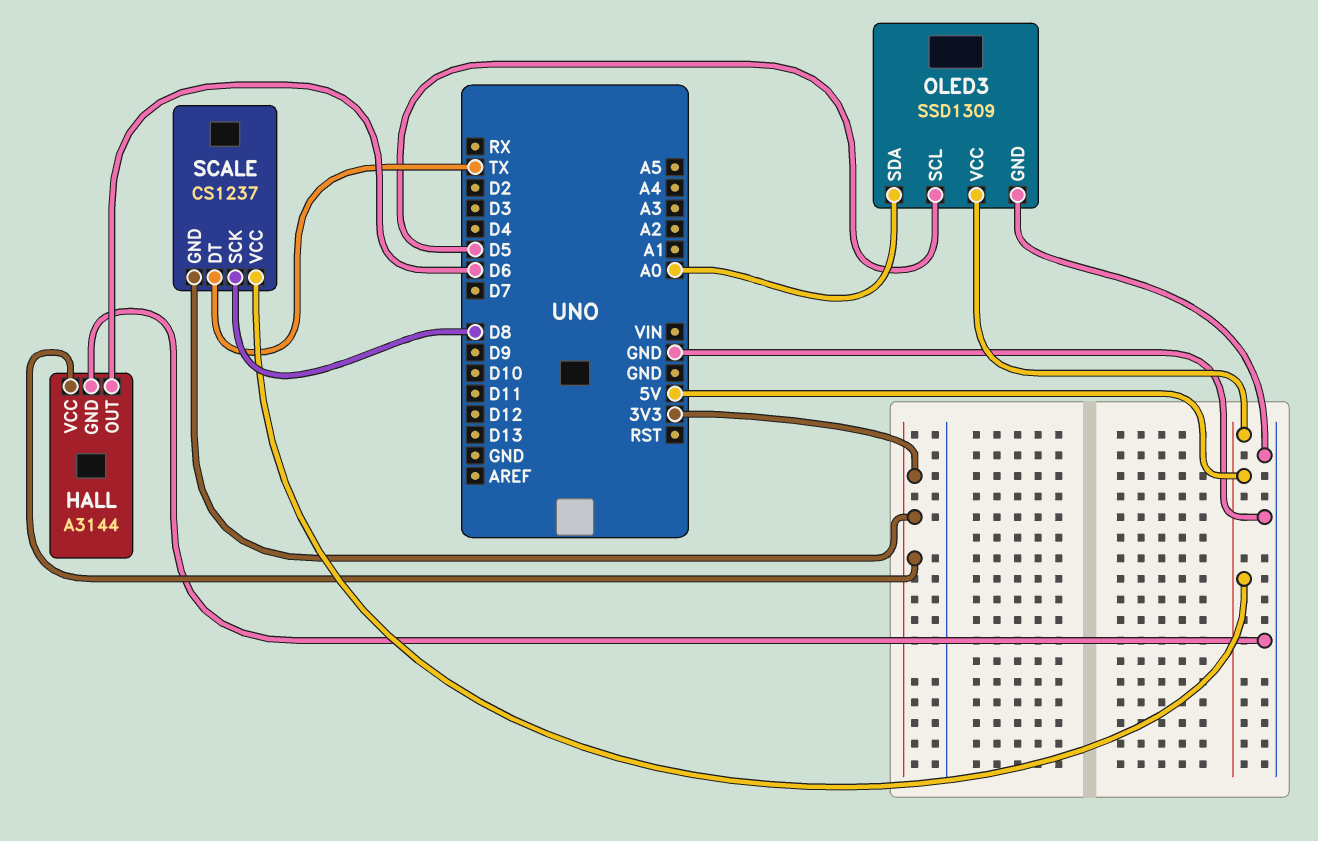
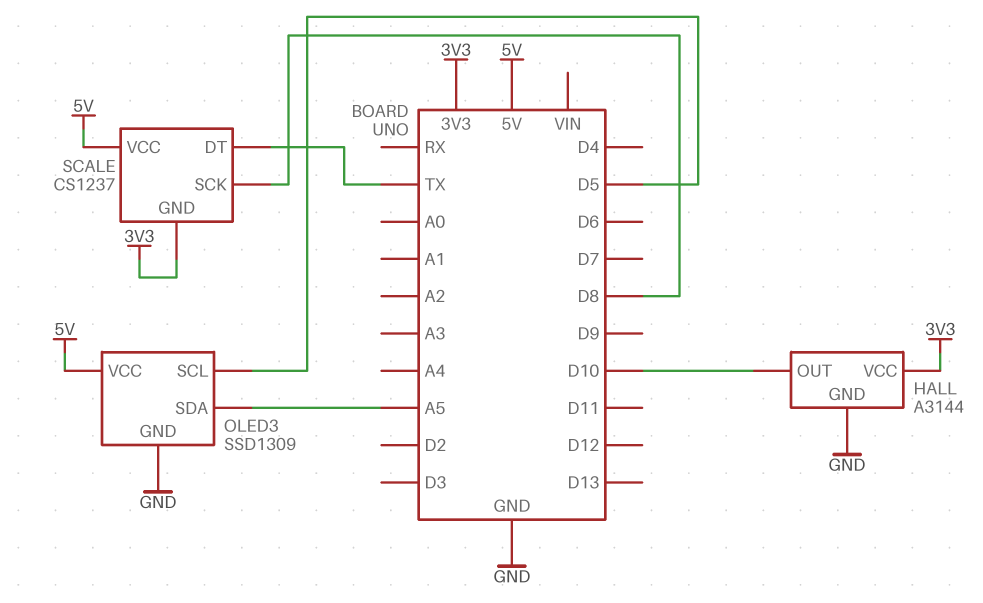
HALL pin OUT: D6 -> D10
OLED3 pin SDA: A0 -> A5

